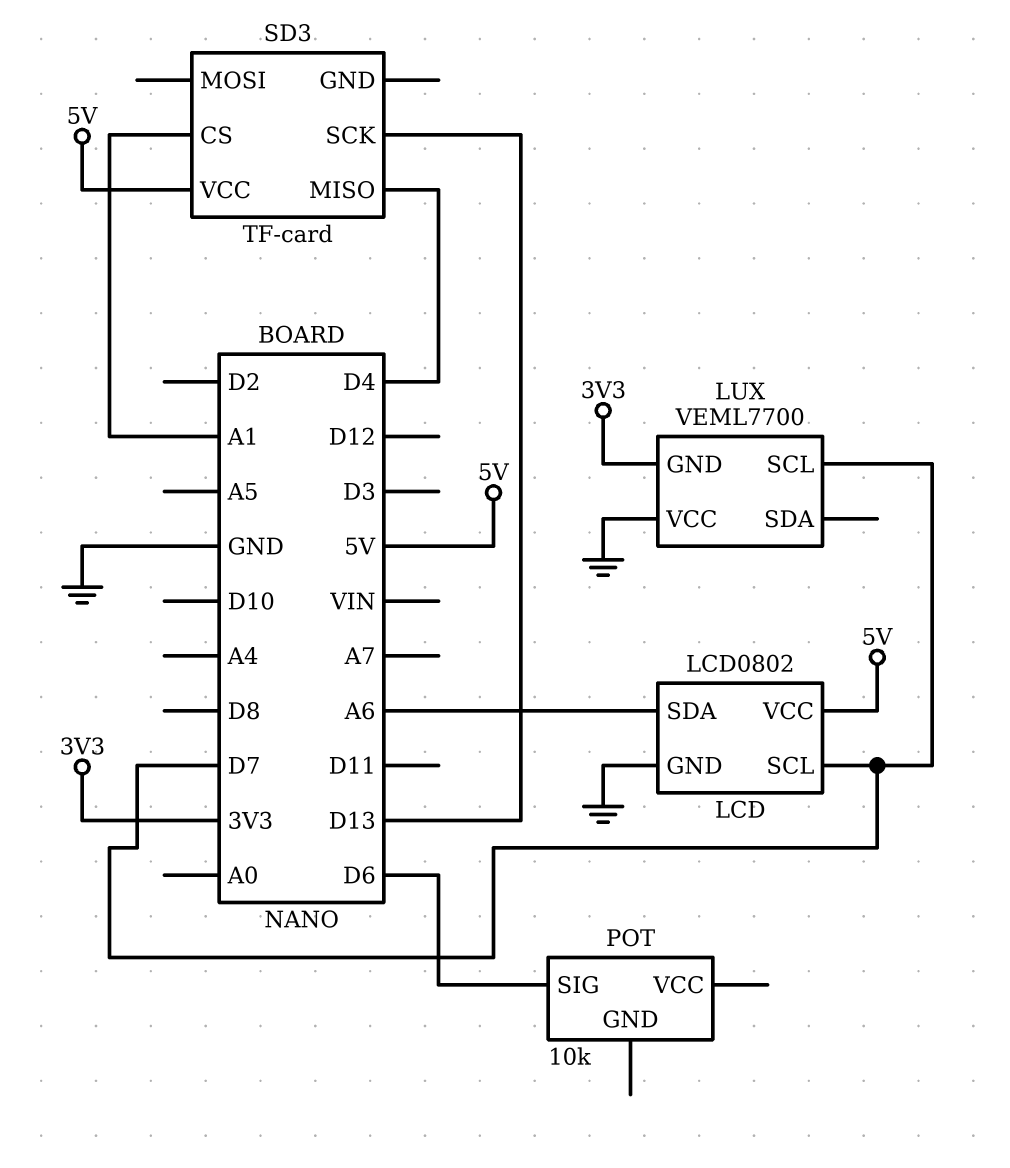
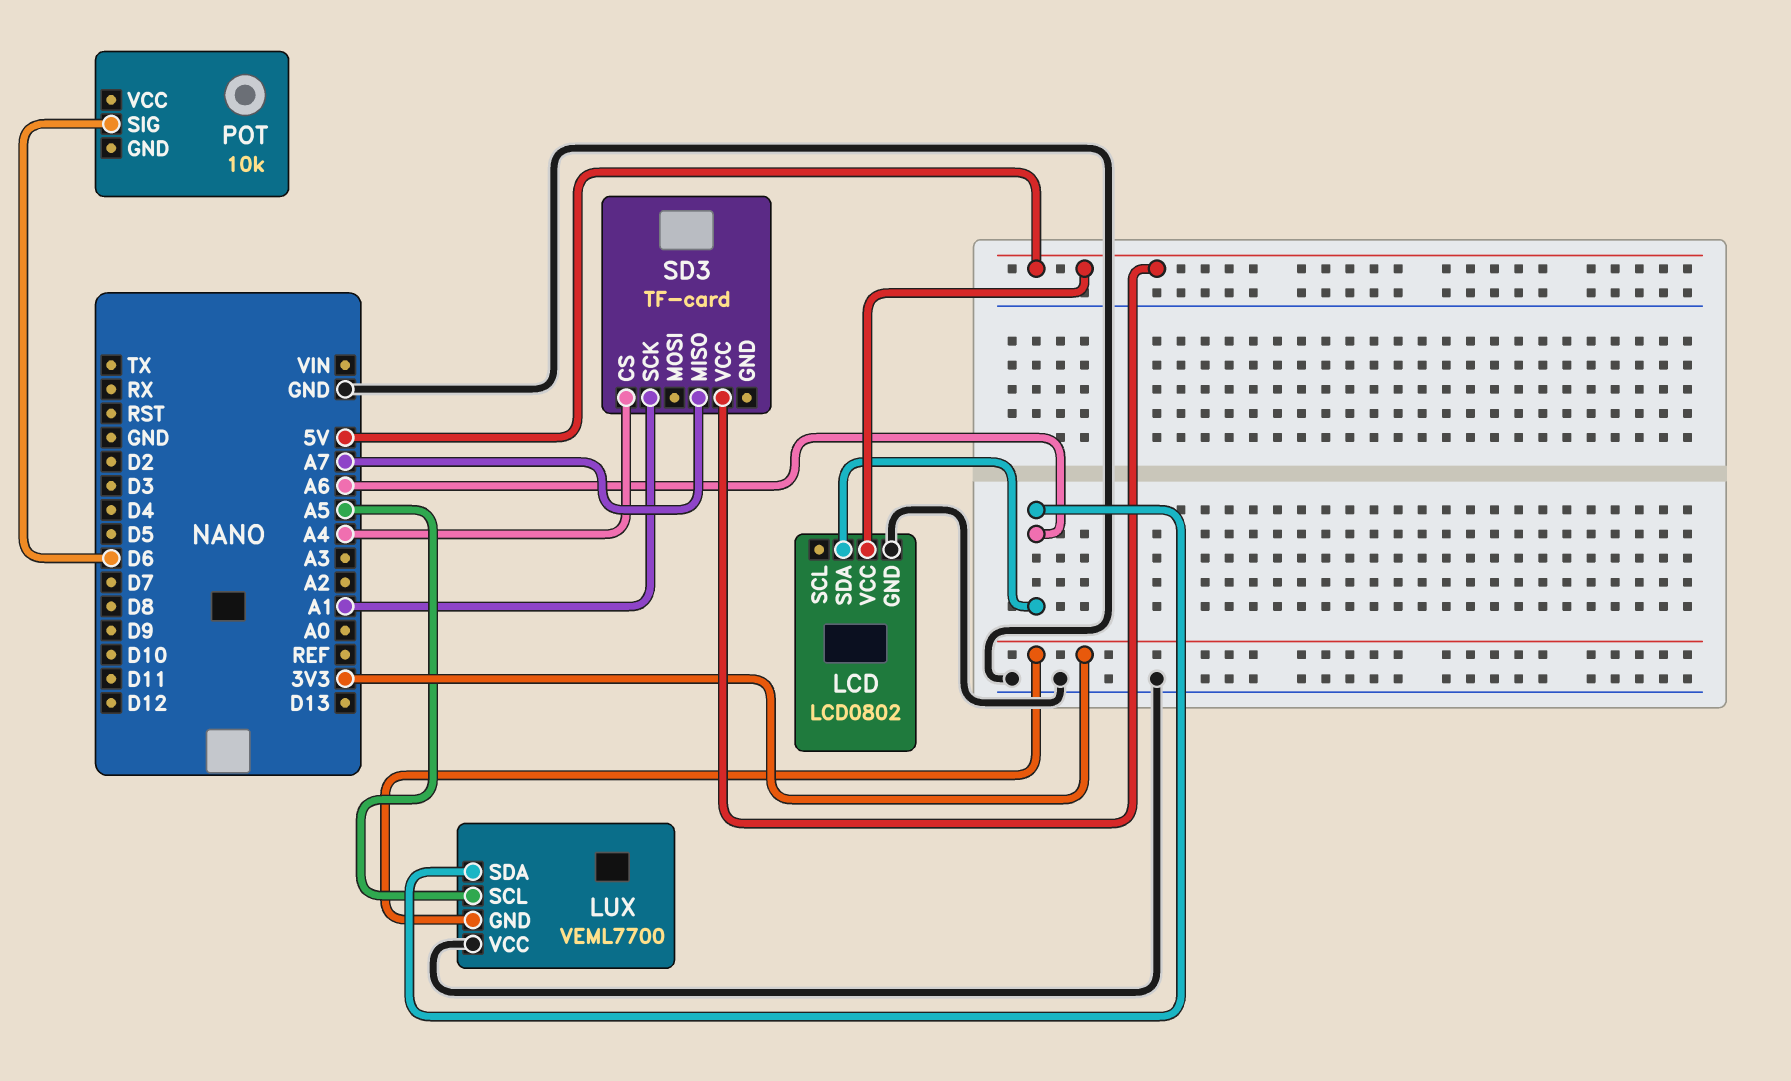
LCD pin SCL: D7 -> none
LUX pin SCL: D7 -> A5
LUX pin SDA: none -> A6
SD3 pin CS: A1 -> A4
SD3 pin MISO: D4 -> A7
SD3 pin SCK: D13 -> A1

